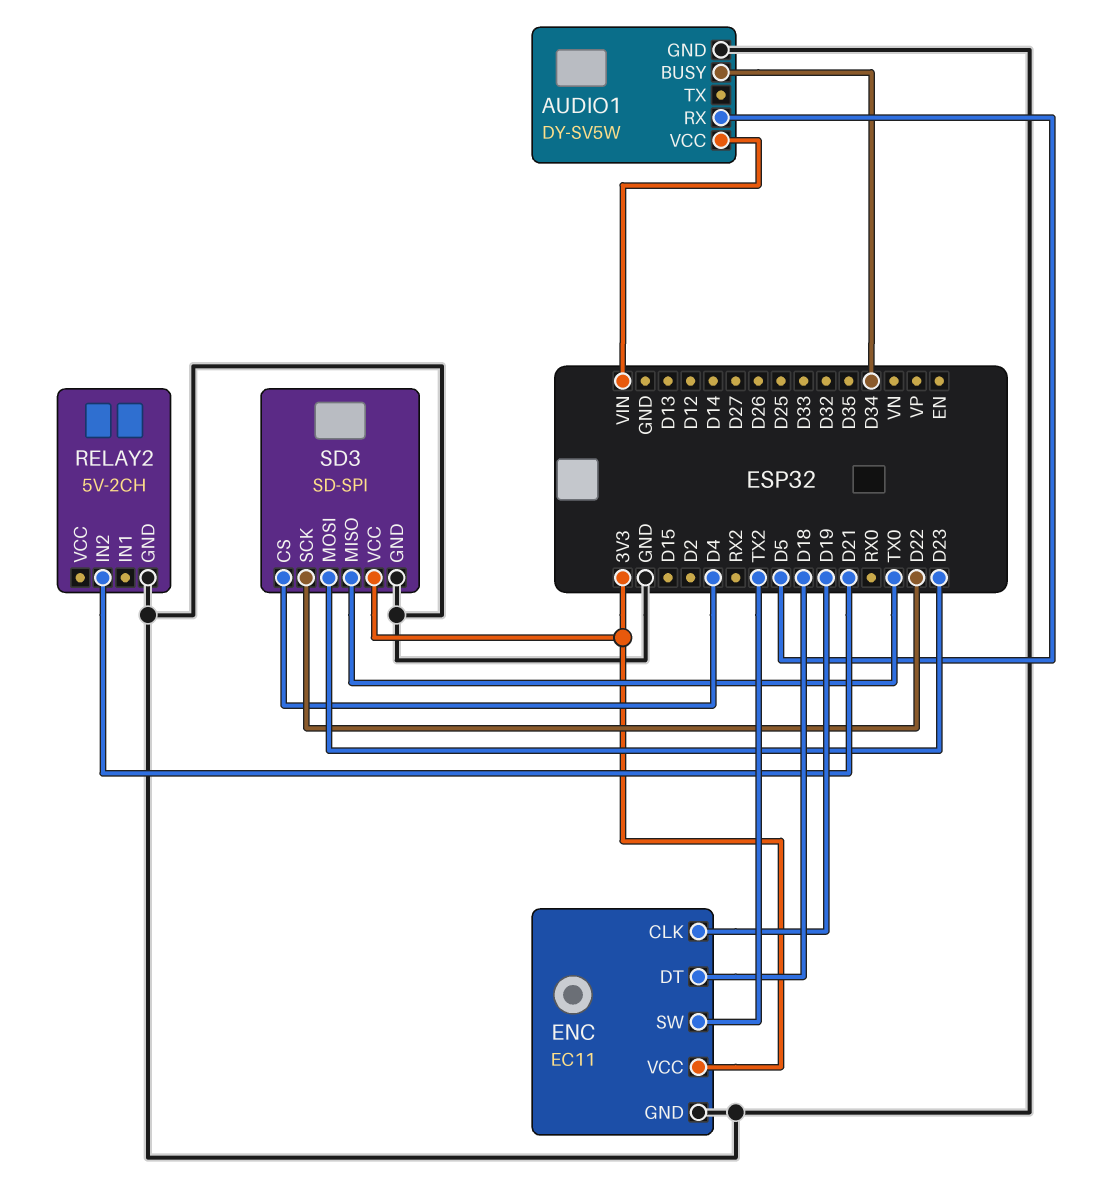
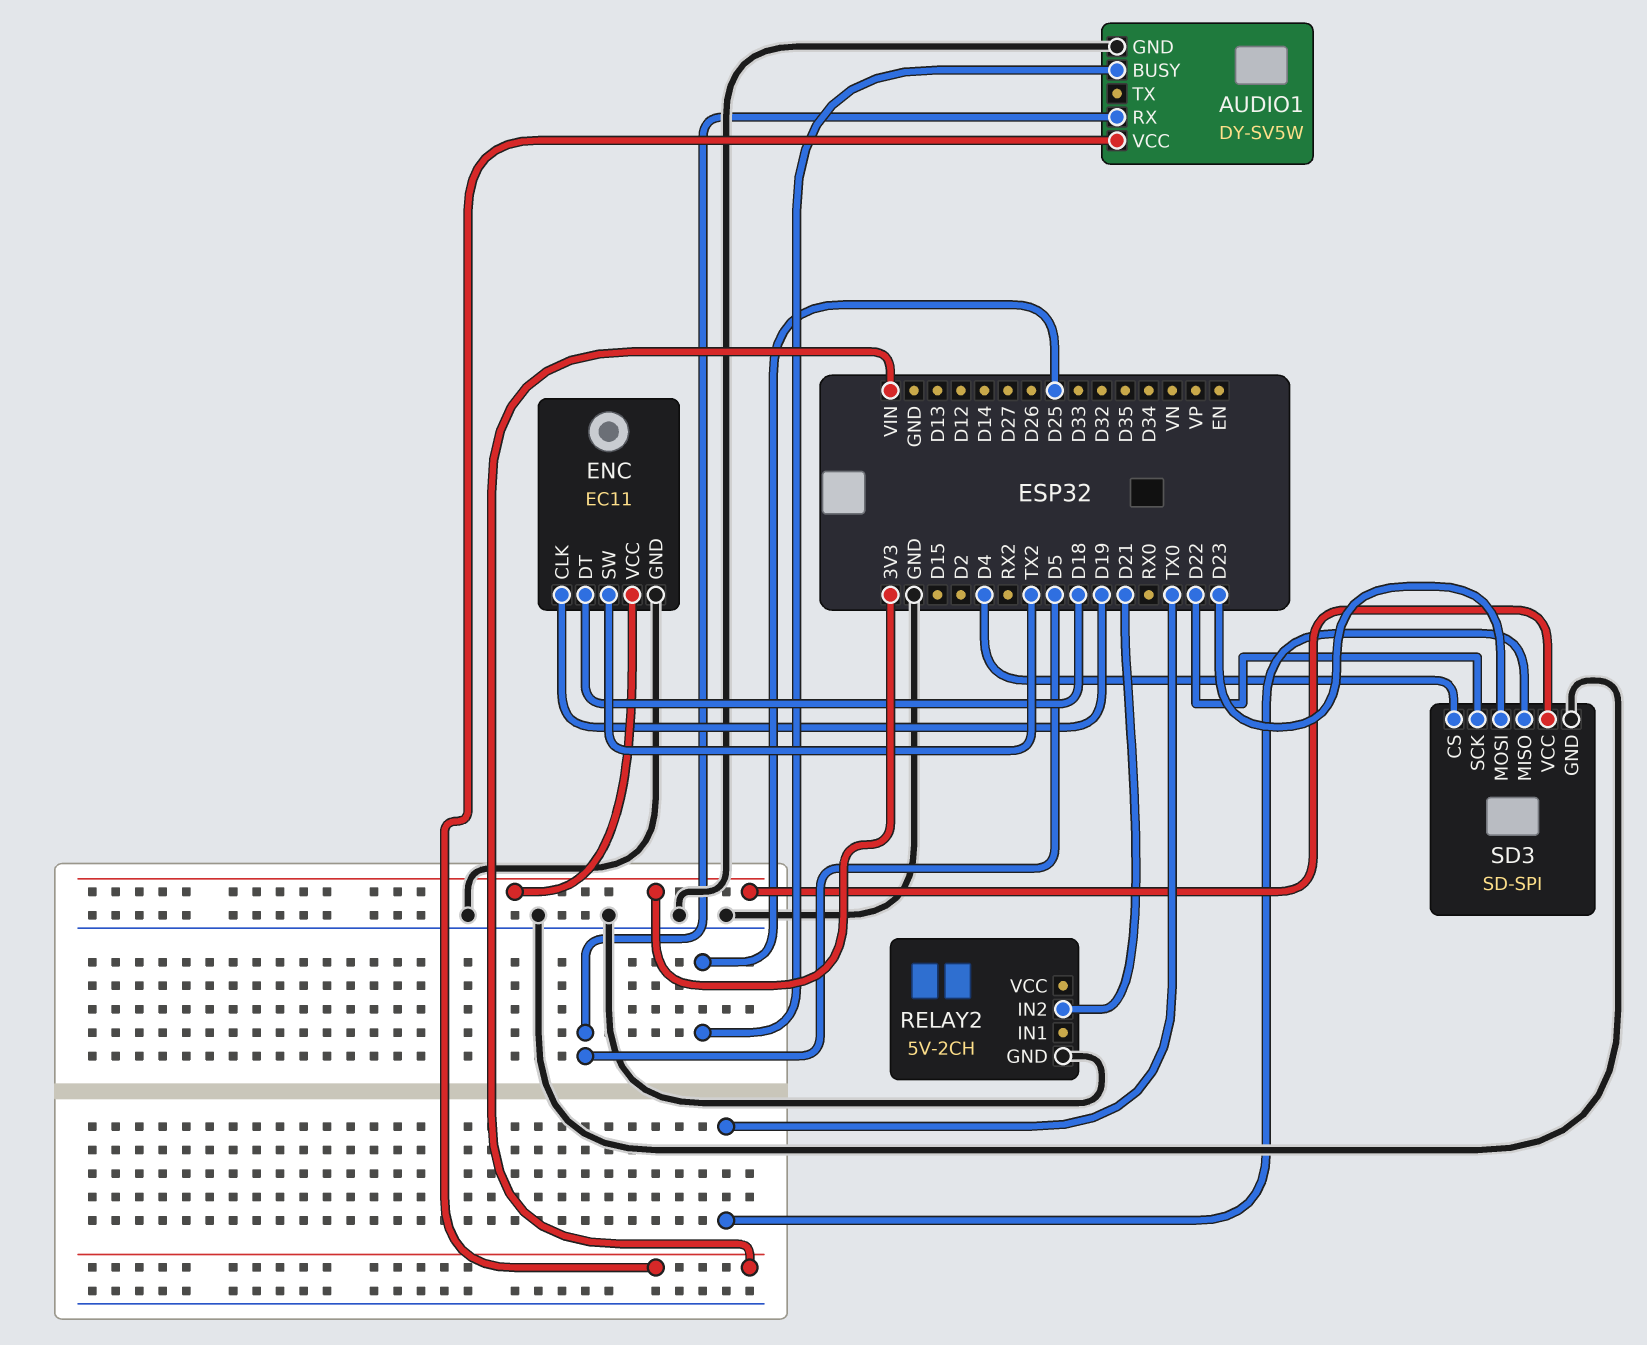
AUDIO1 pin BUSY: D34 -> D25

